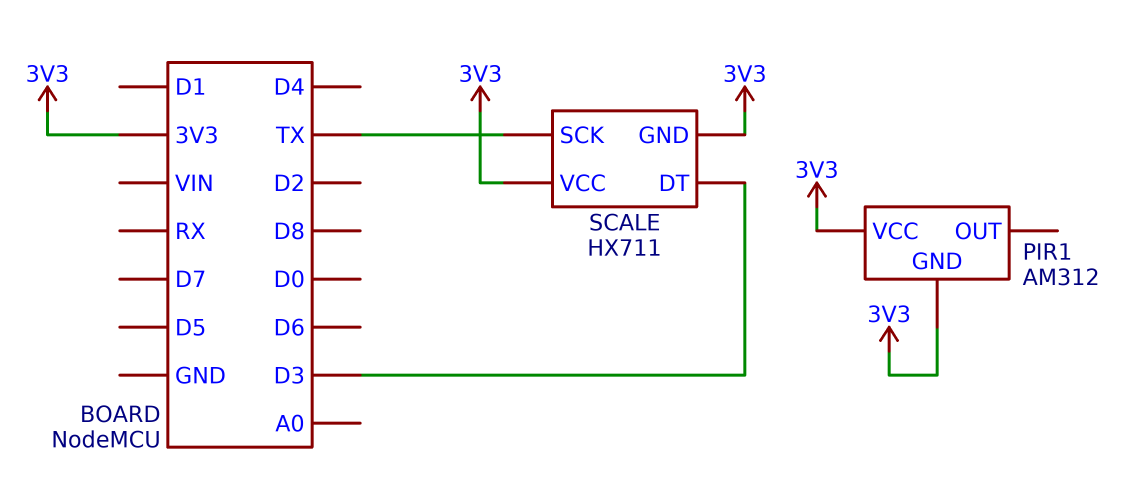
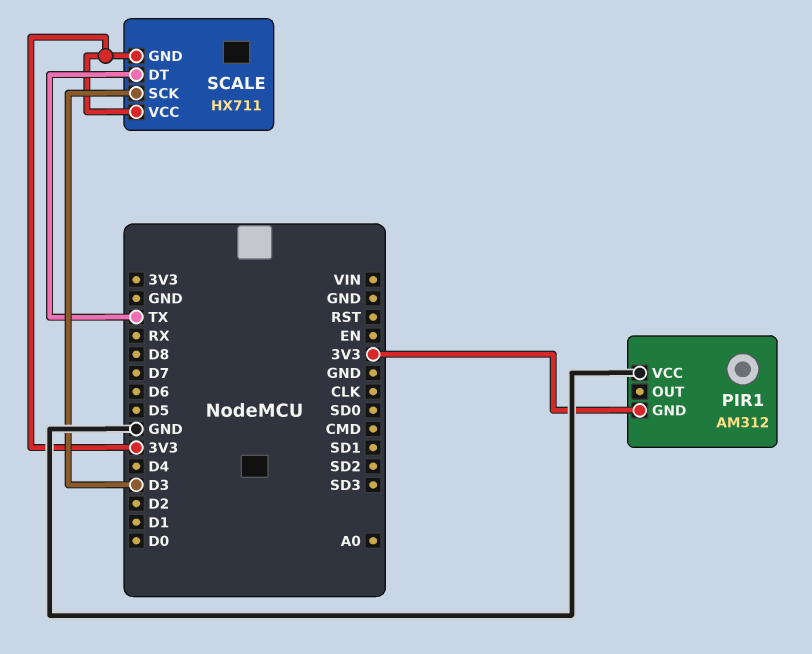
PIR1 pin VCC: 3V3 -> GND
SCALE pin DT: D3 -> TX
SCALE pin SCK: TX -> D3

